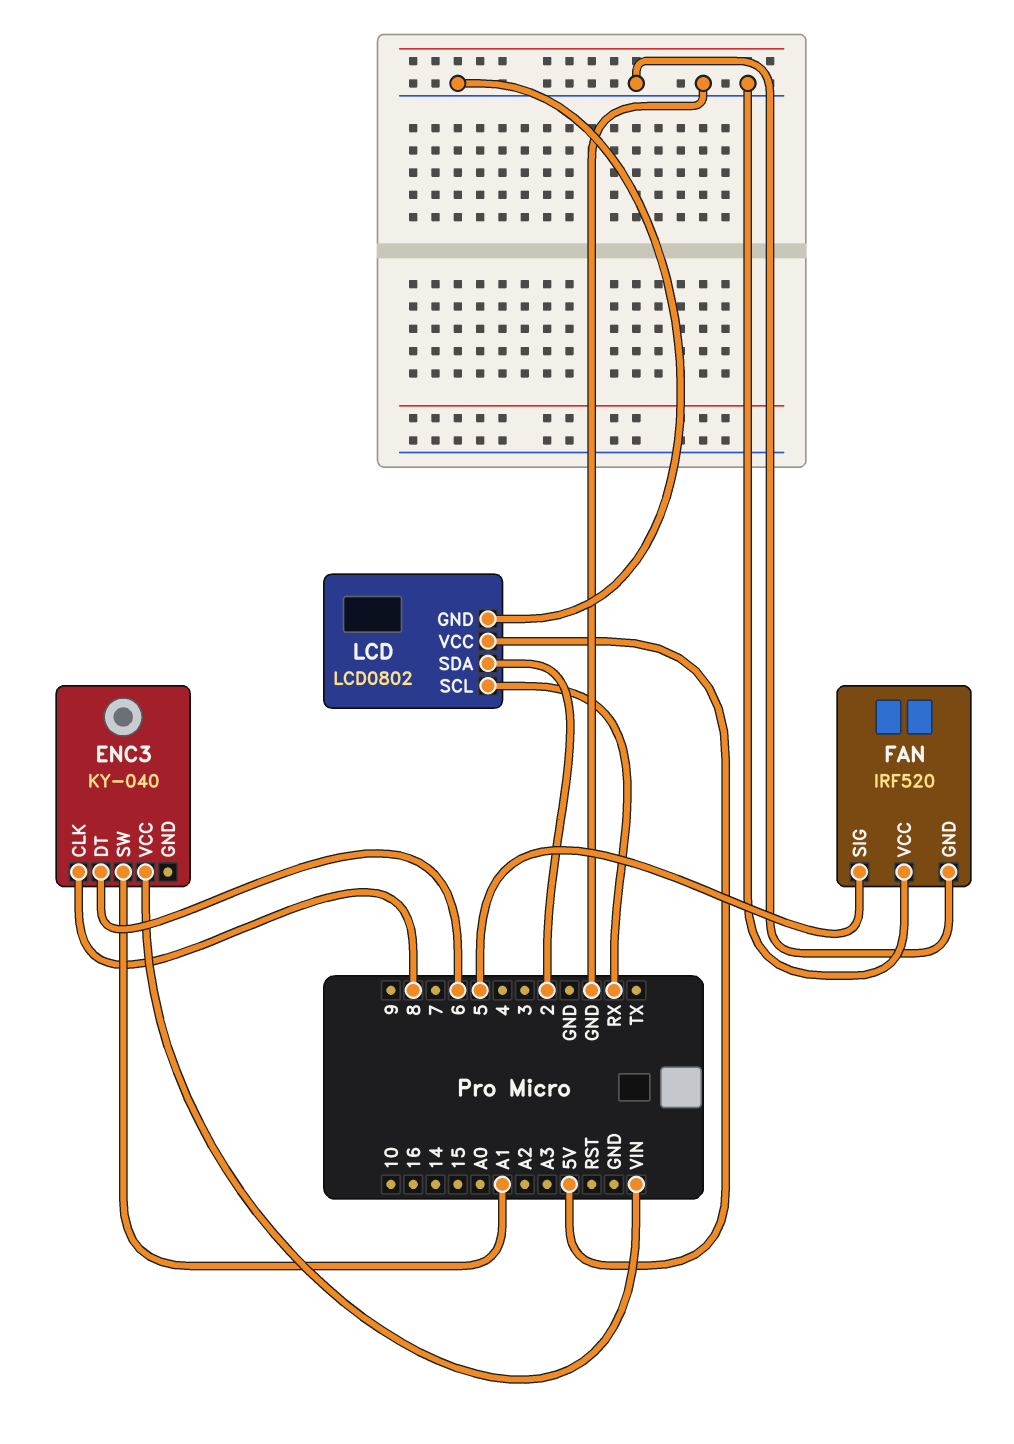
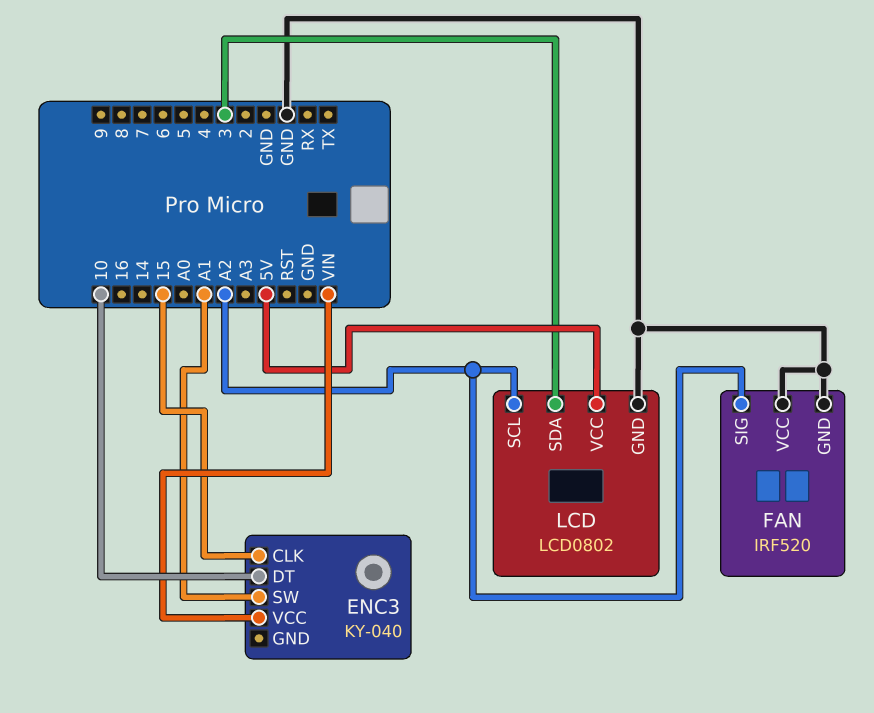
ENC3 pin CLK: 8 -> 15
ENC3 pin DT: 6 -> 10
FAN pin SIG: 5 -> A2
LCD pin SCL: RX -> A2
LCD pin SDA: 2 -> 3

